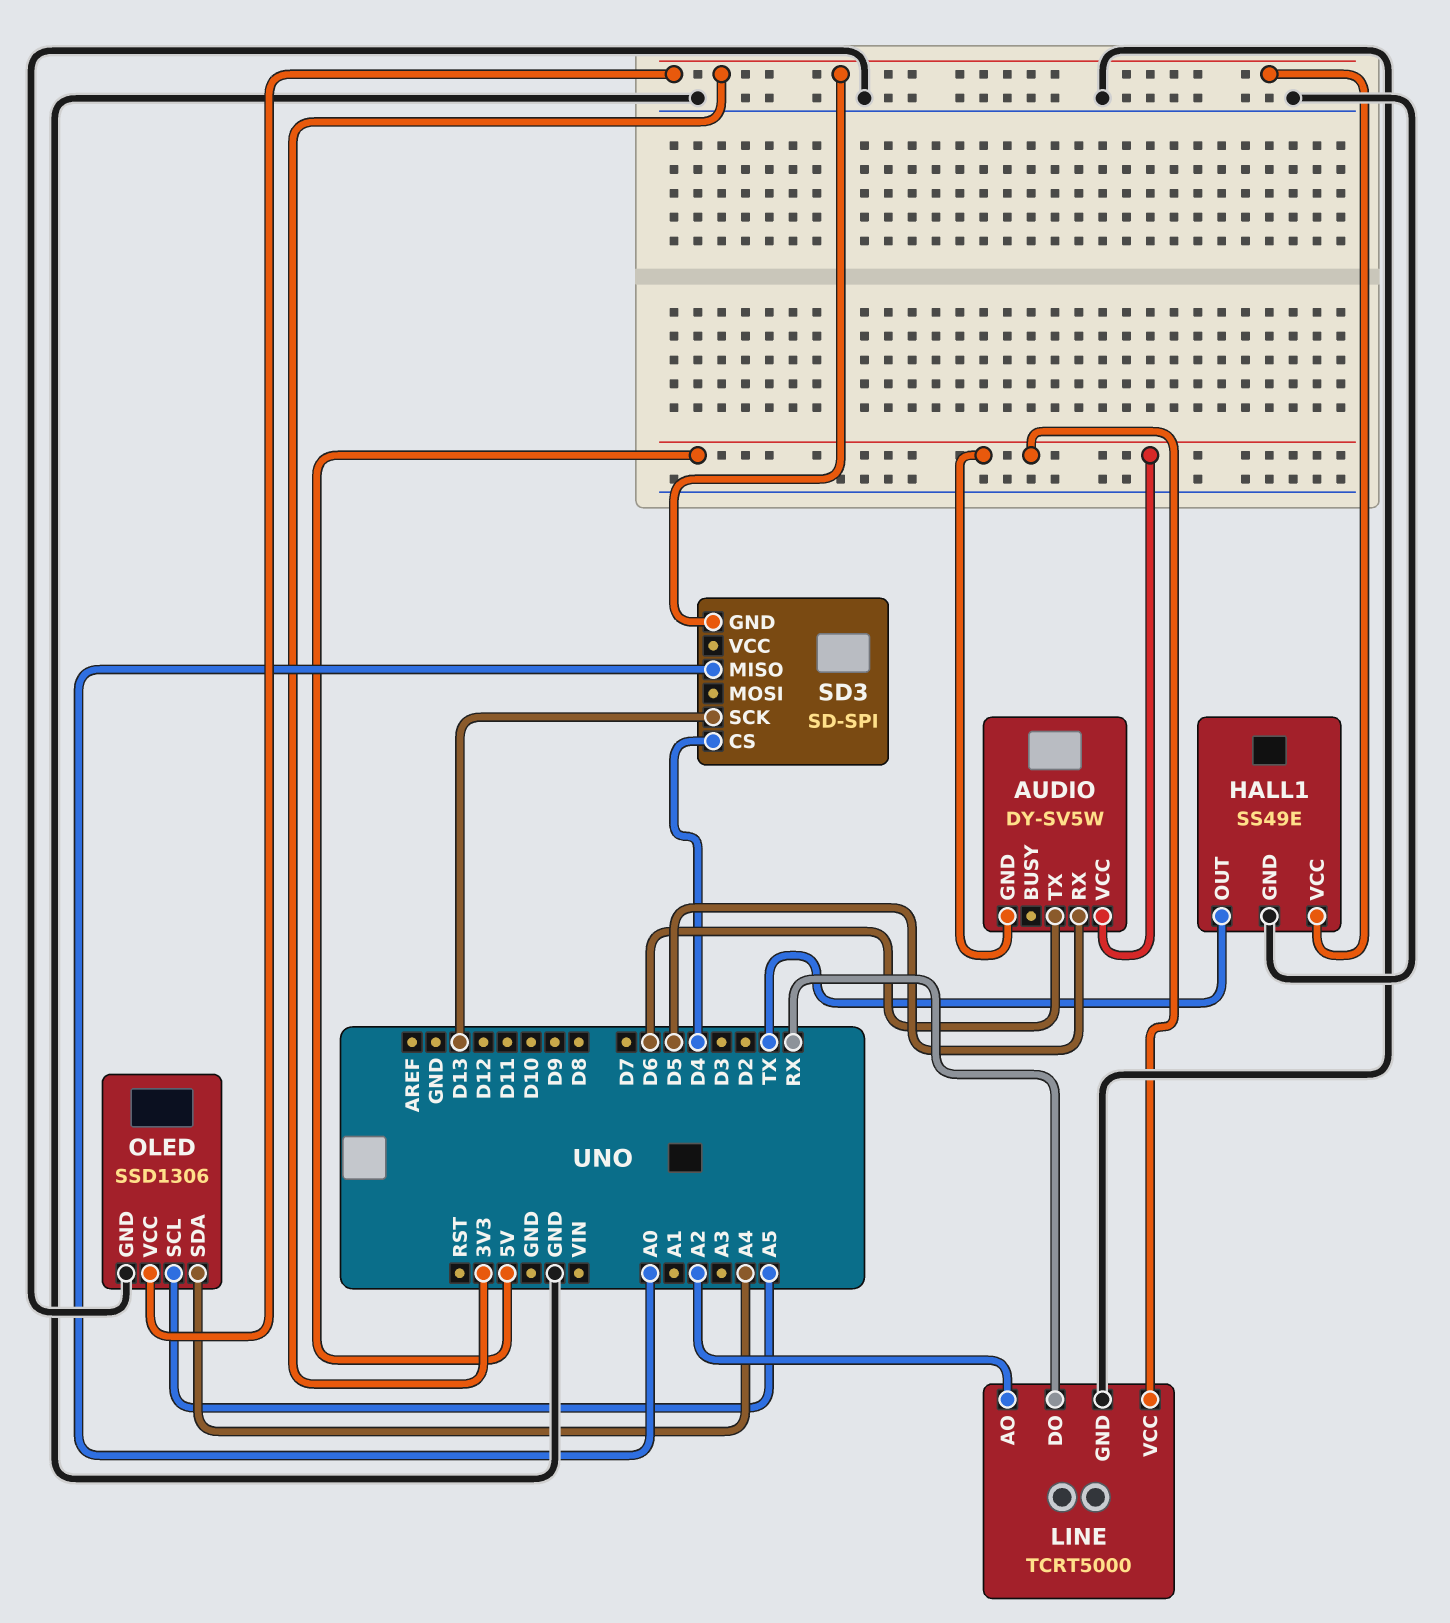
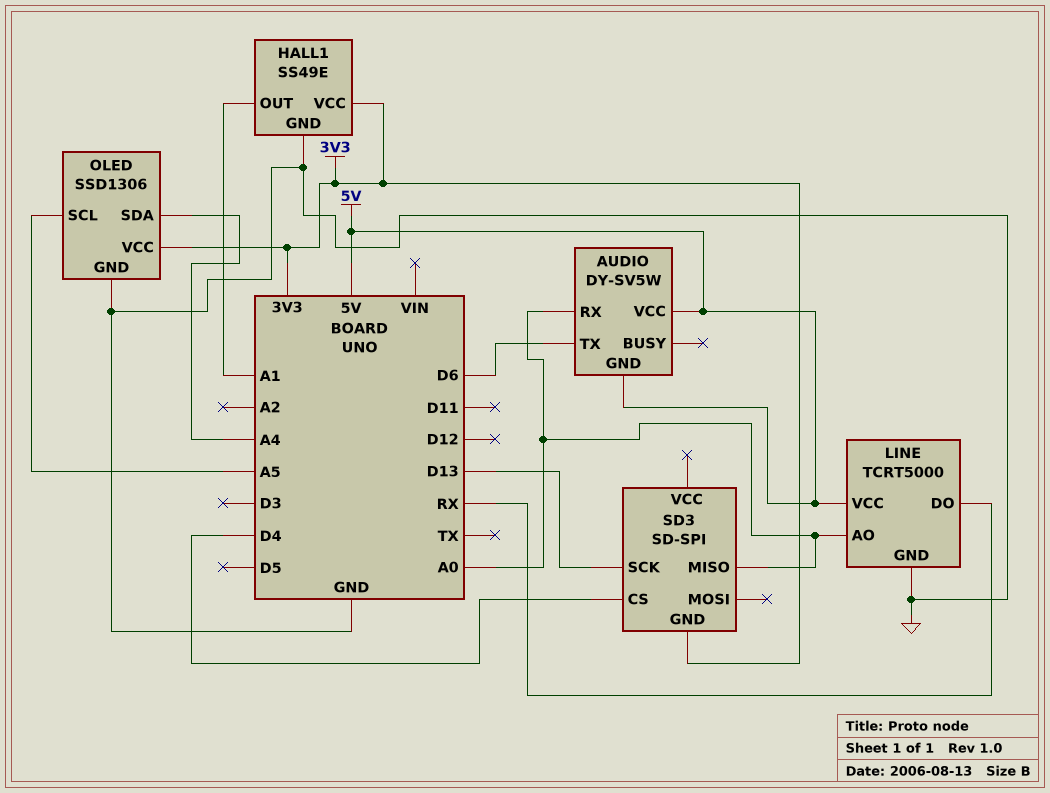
AUDIO pin RX: D5 -> A0
HALL1 pin OUT: TX -> A1
LINE pin AO: A2 -> A0

